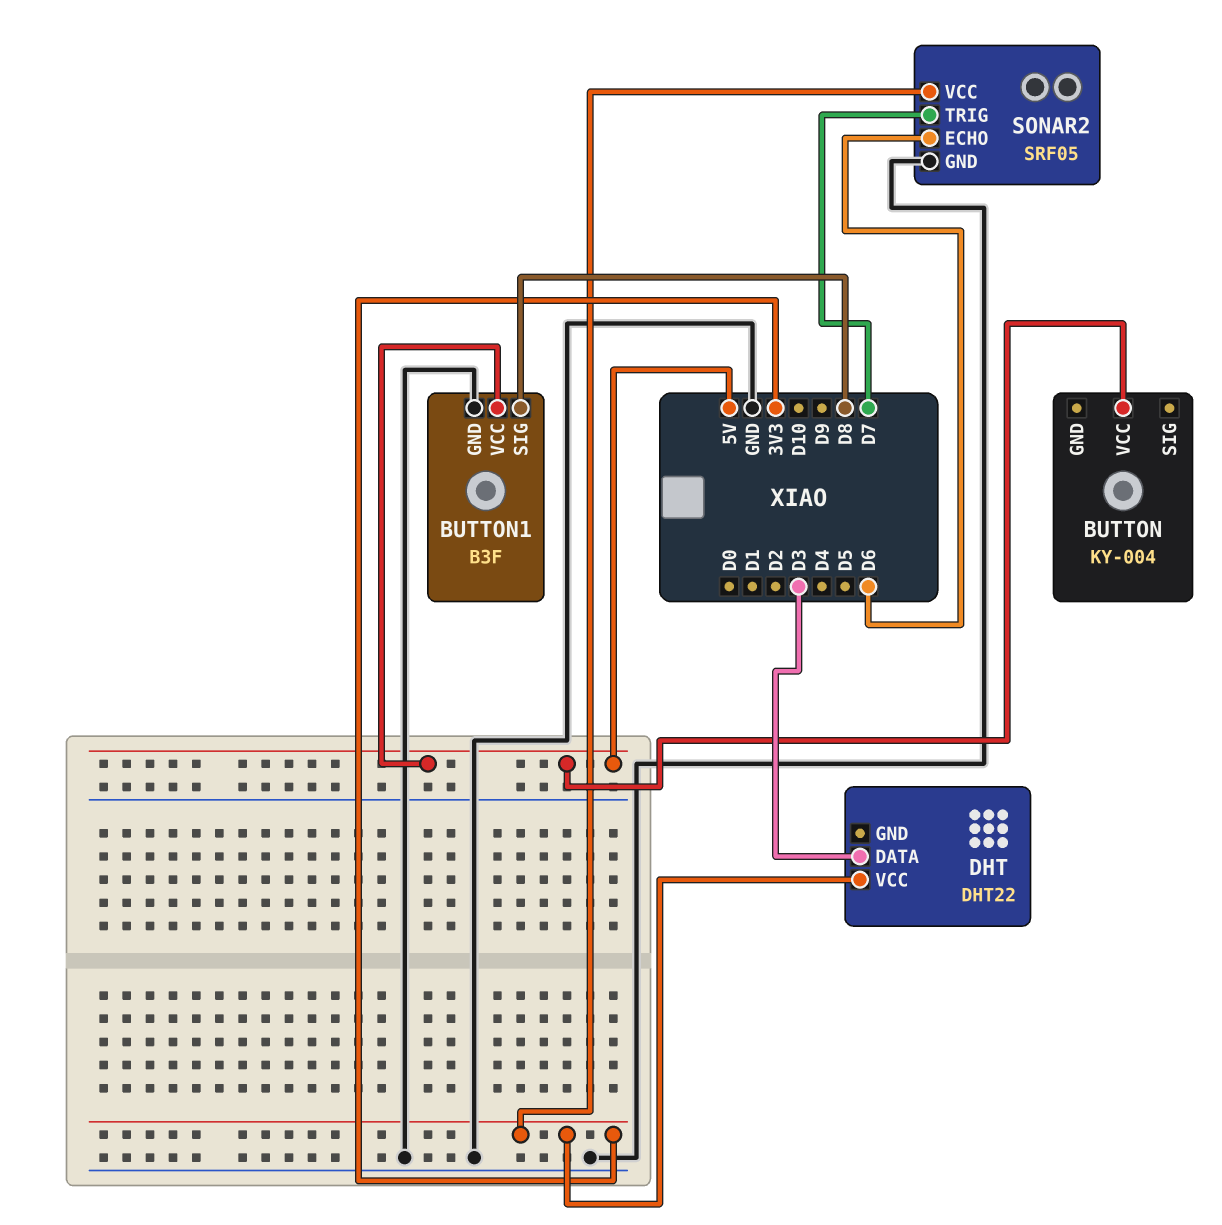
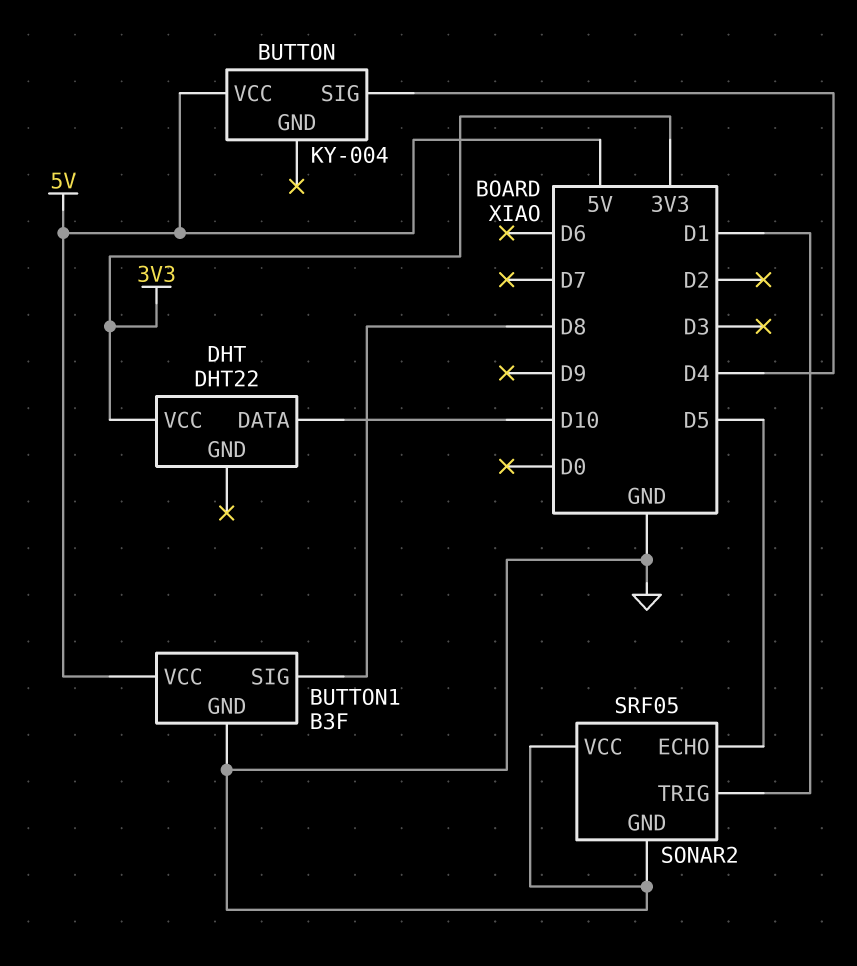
BUTTON pin SIG: none -> D4
DHT pin DATA: D3 -> D10
SONAR2 pin ECHO: D6 -> D5
SONAR2 pin TRIG: D7 -> D1
SONAR2 pin VCC: 3V3 -> GND

